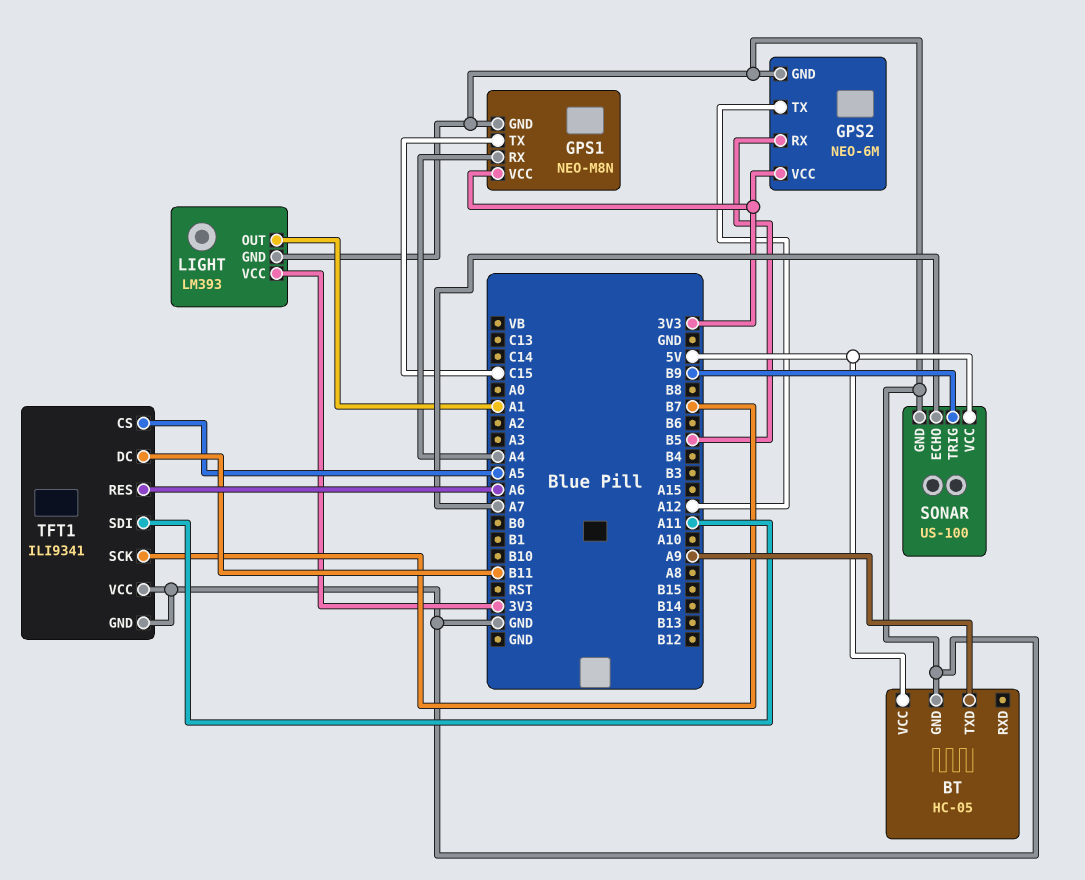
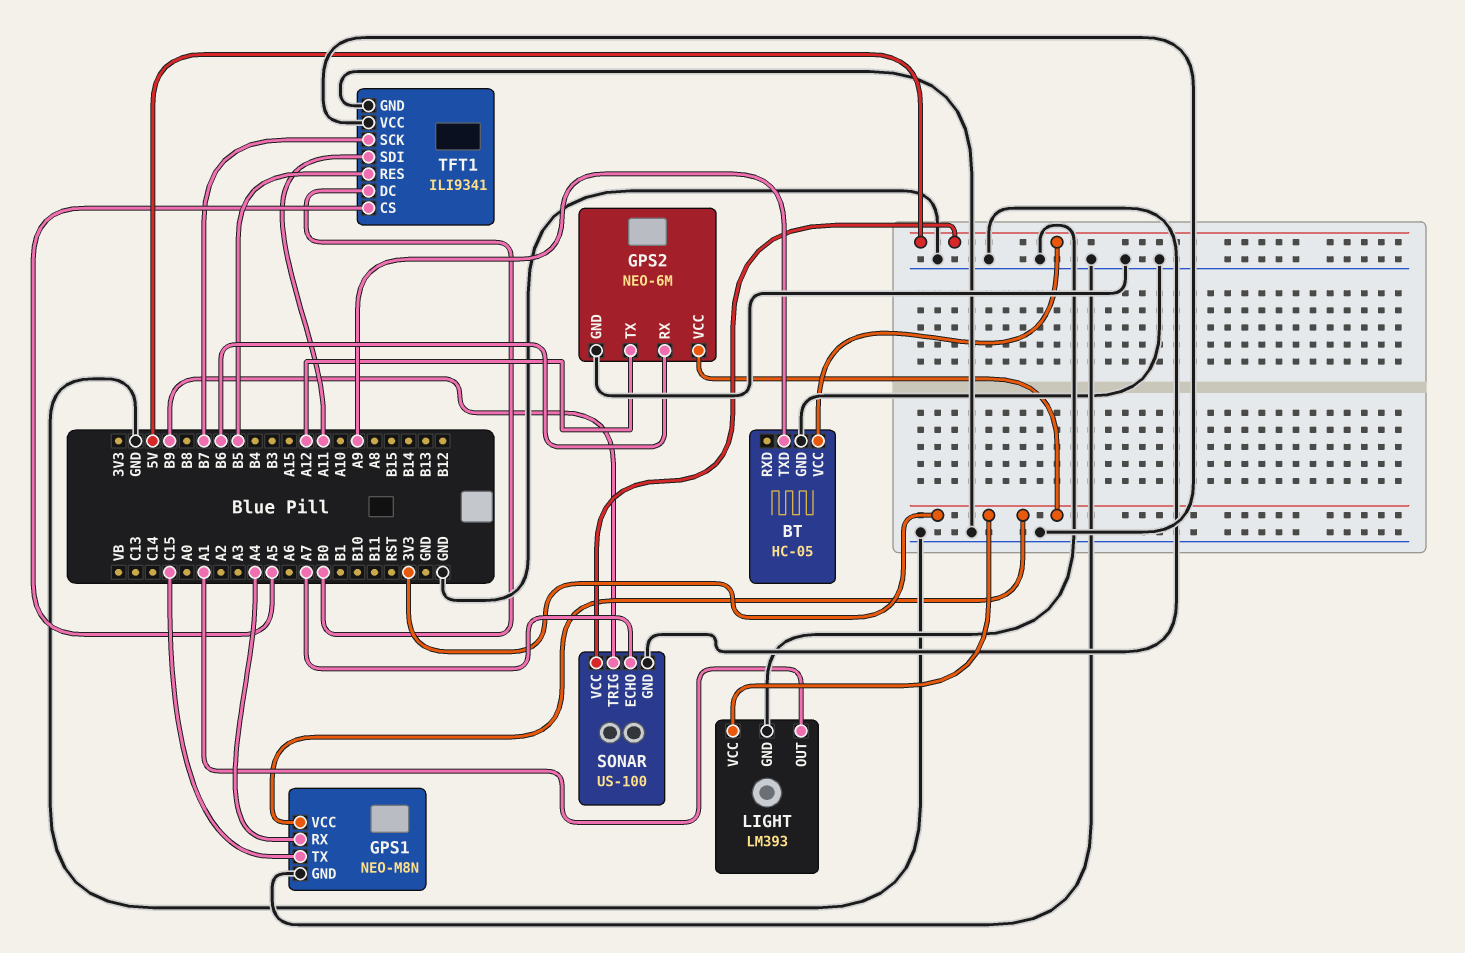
GPS2 pin RX: B5 -> B6
TFT1 pin DC: B11 -> B0
TFT1 pin RES: A6 -> B5

